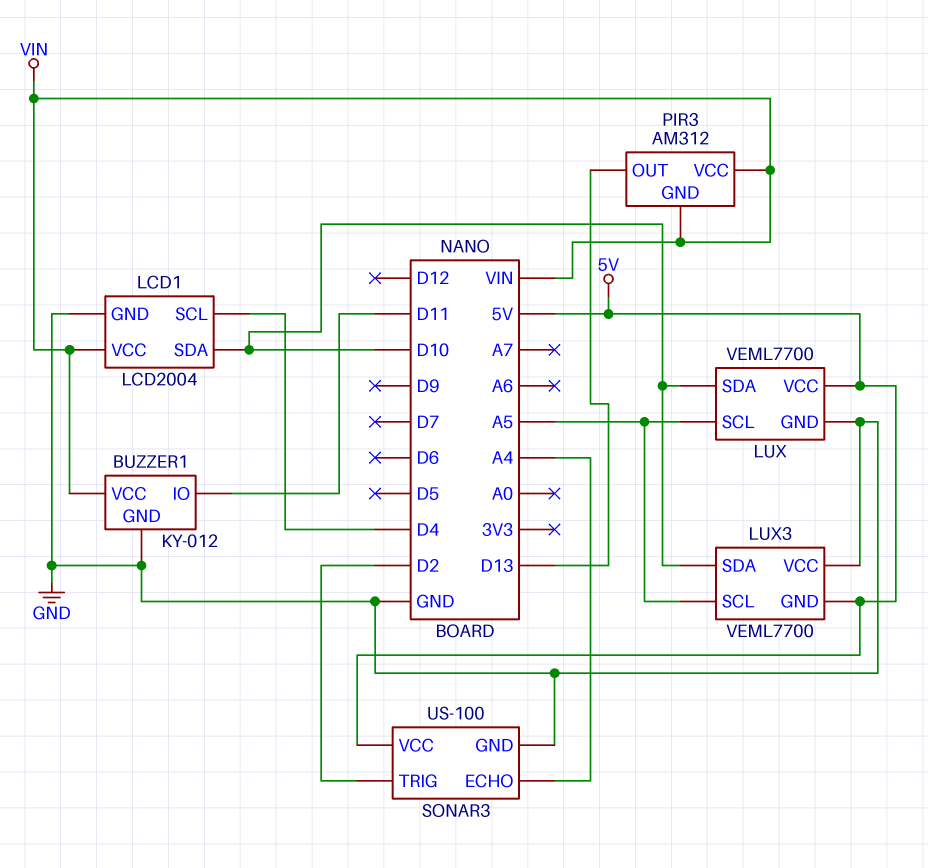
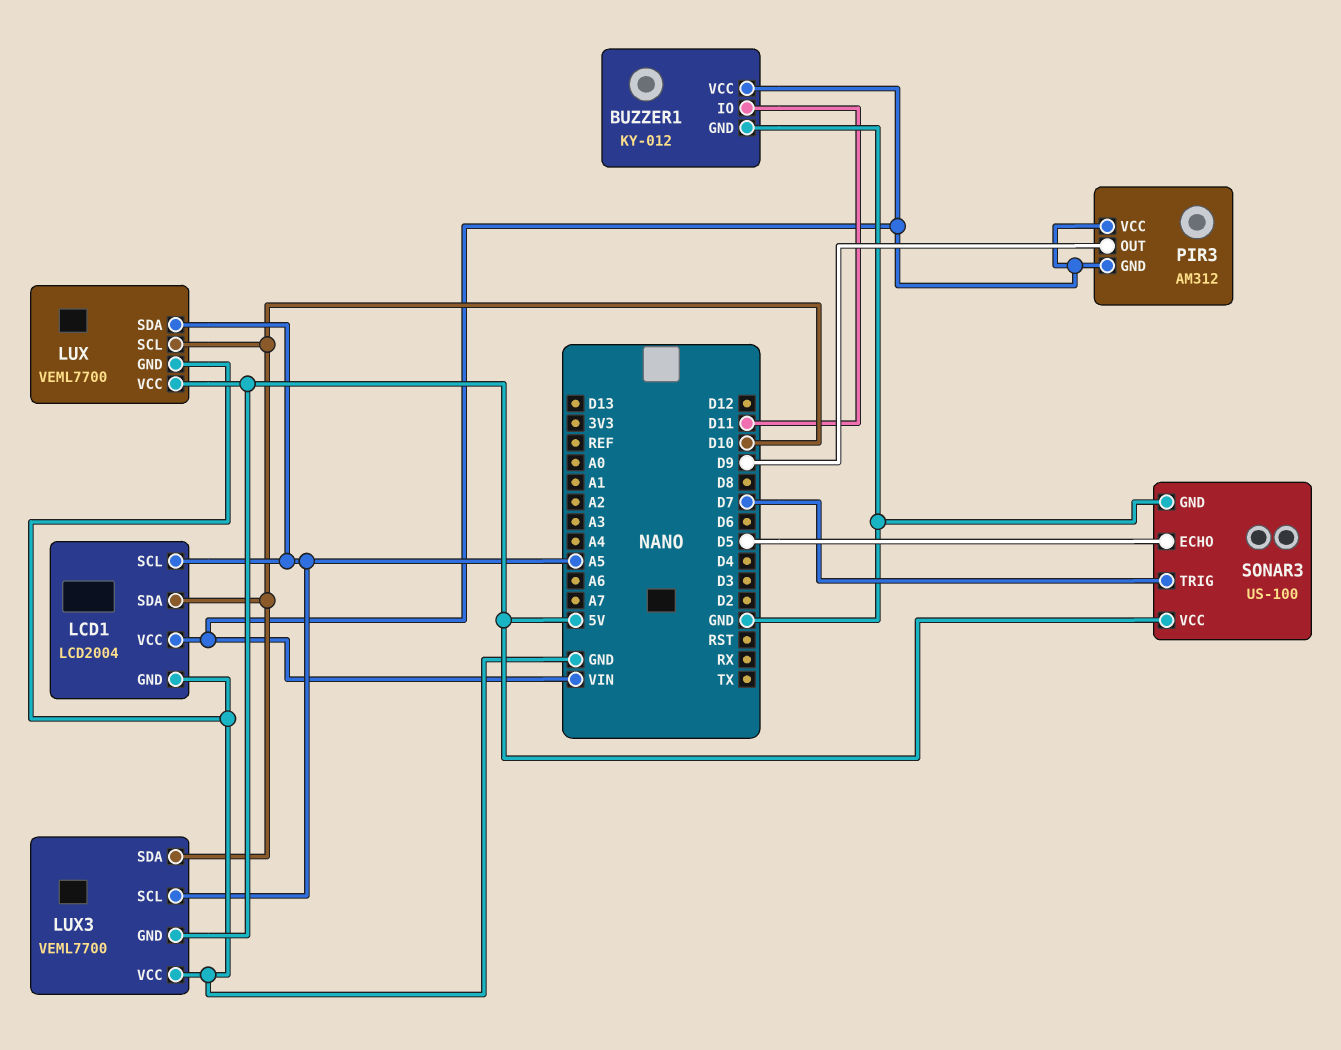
LCD1 pin SCL: D4 -> A5
LUX pin SCL: A5 -> D10
LUX pin SDA: D10 -> A5
PIR3 pin OUT: D13 -> D9
SONAR3 pin ECHO: A4 -> D5
SONAR3 pin TRIG: D2 -> D7

